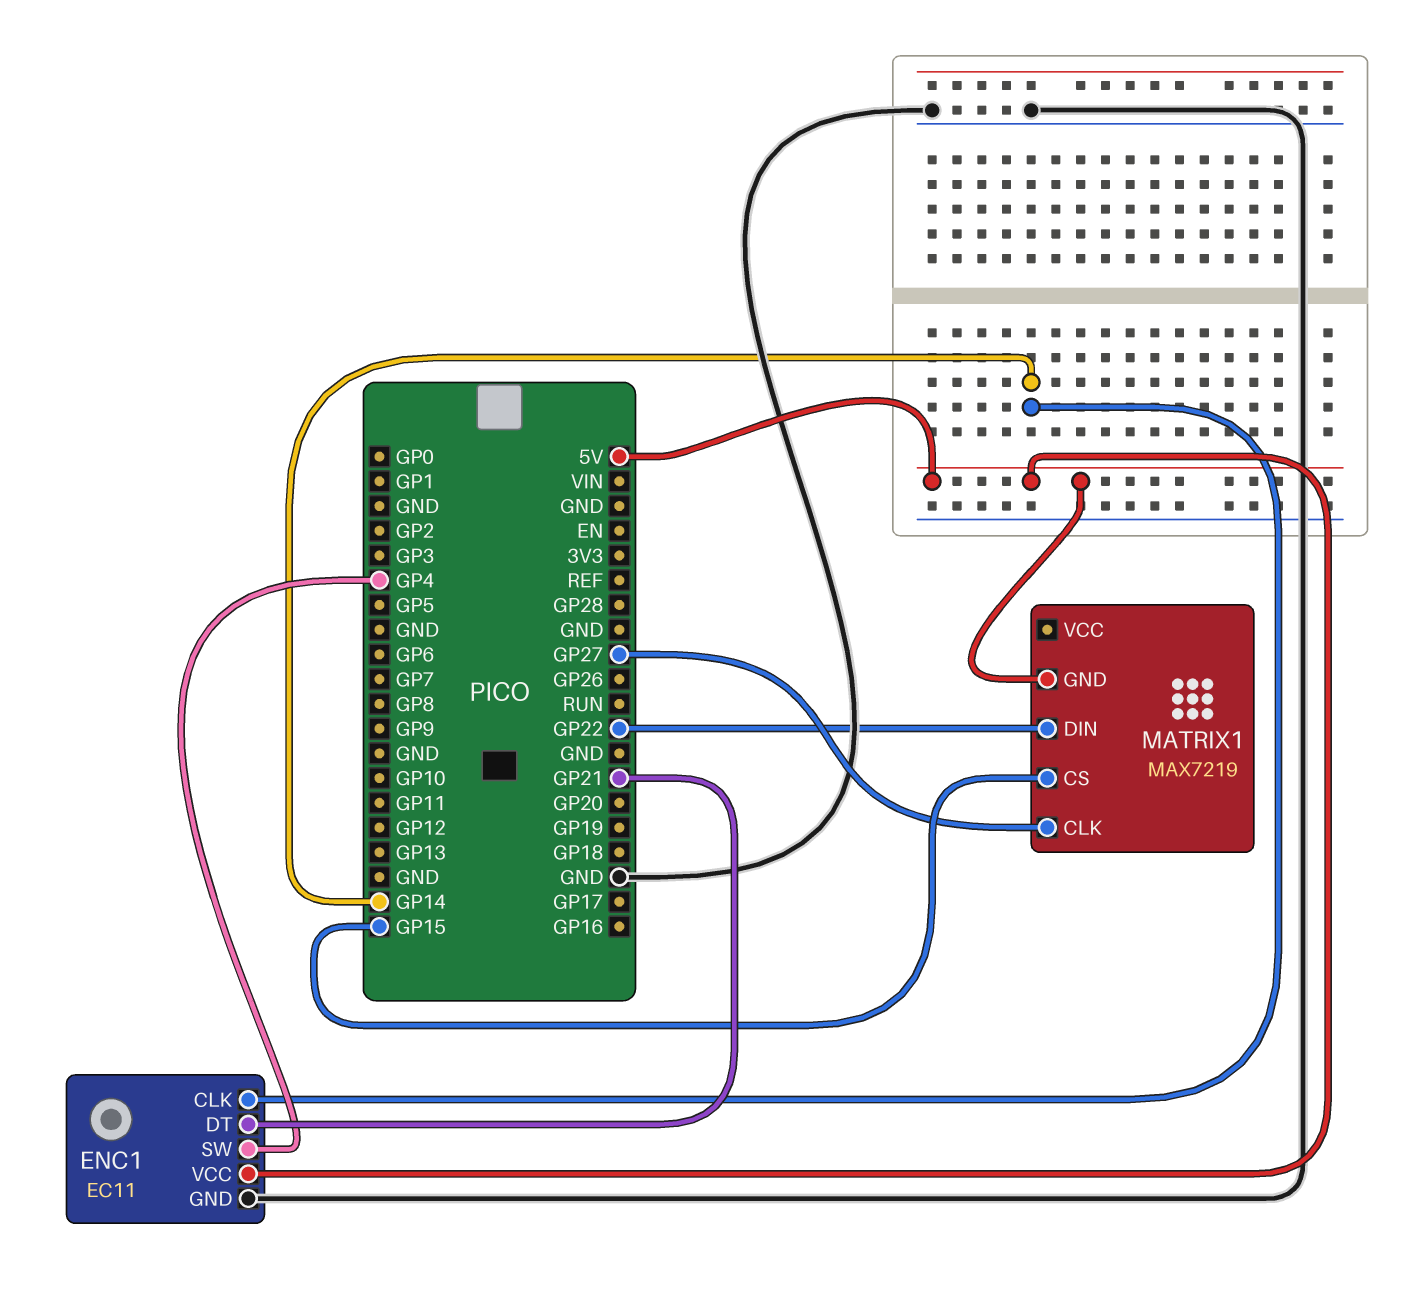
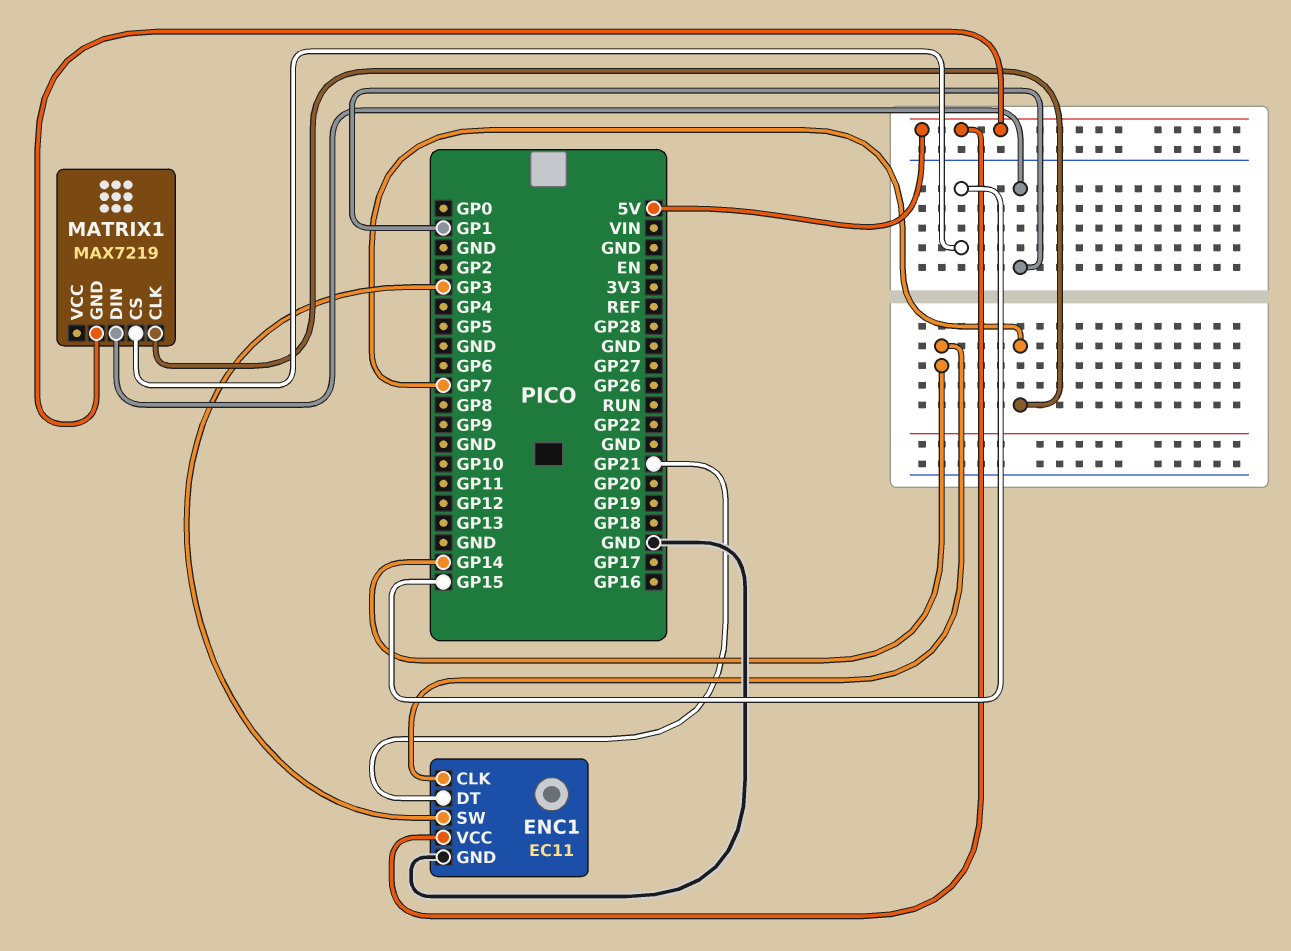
ENC1 pin SW: GP4 -> GP3
MATRIX1 pin CLK: GP27 -> GP7
MATRIX1 pin DIN: GP22 -> GP1

